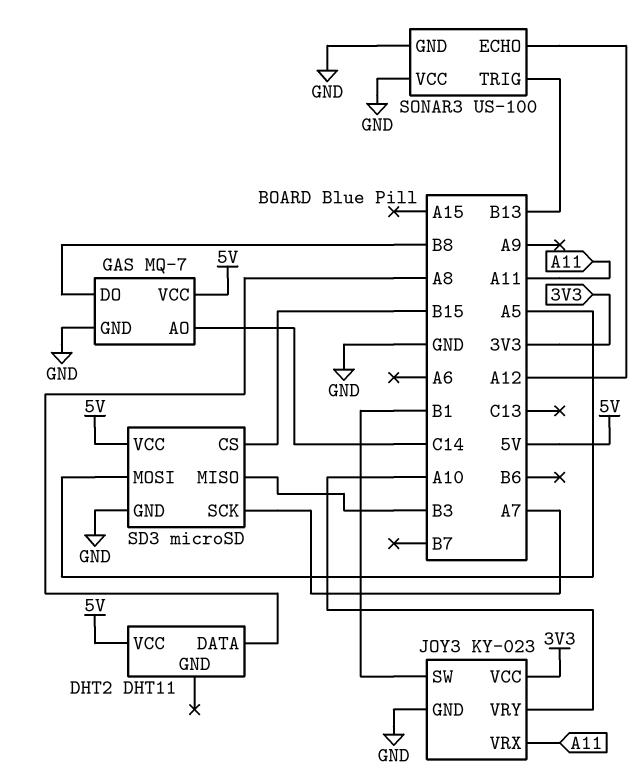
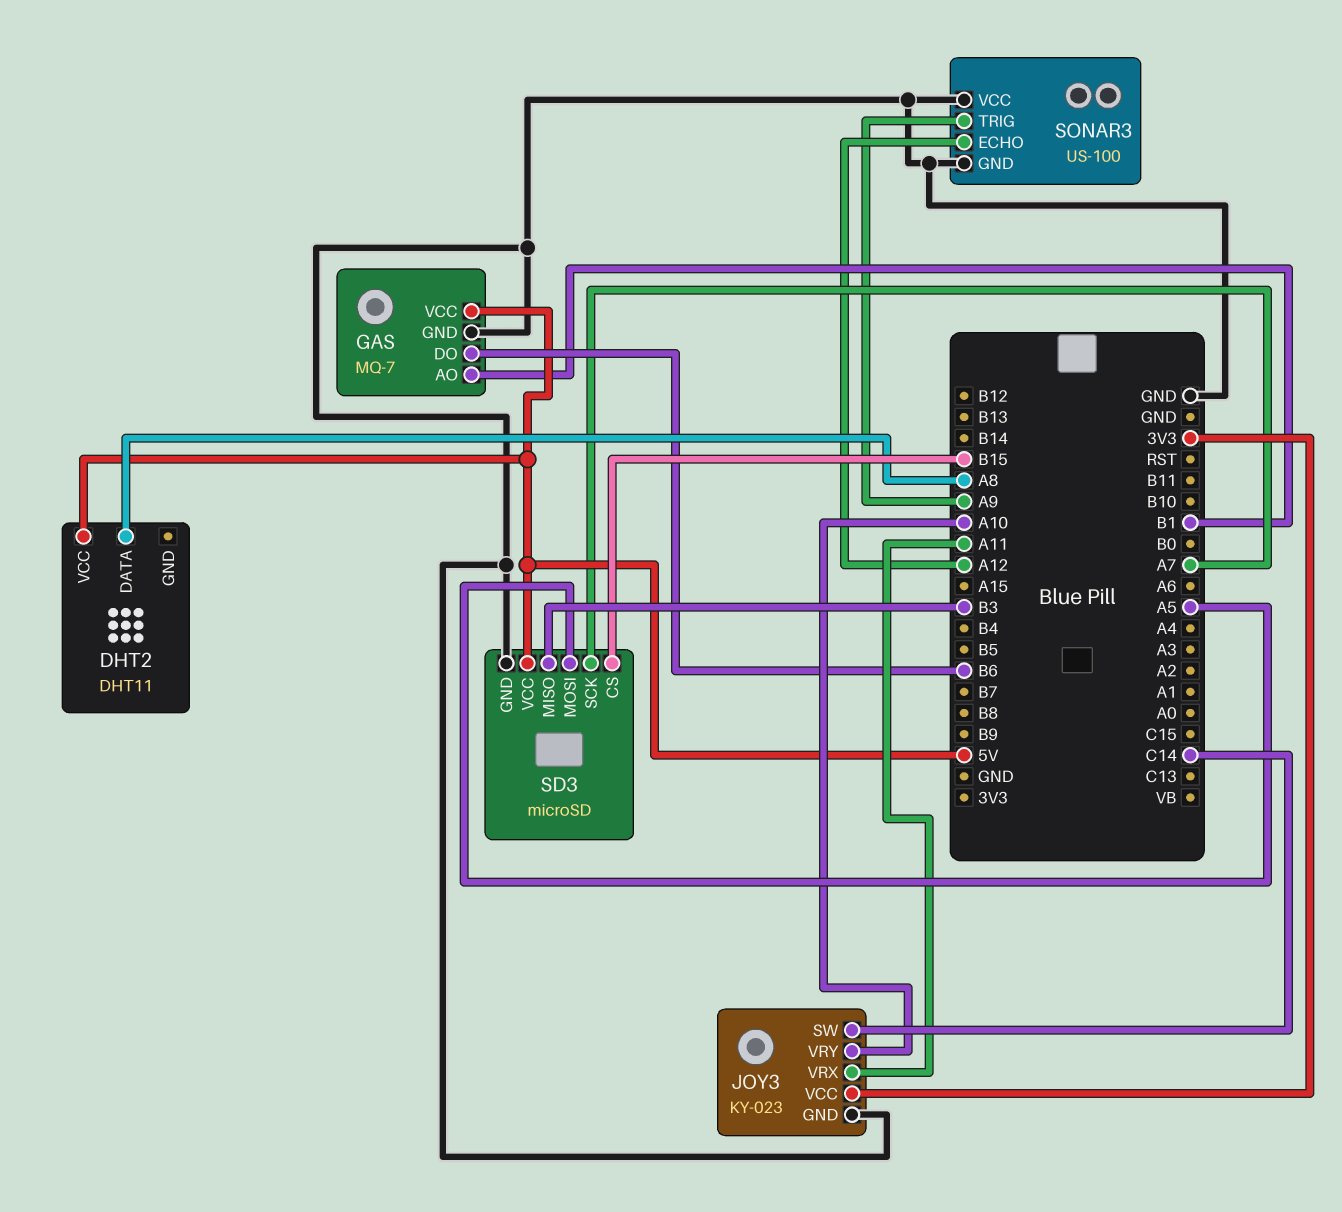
GAS pin AO: C14 -> B1
GAS pin DO: B8 -> B6
JOY3 pin SW: B1 -> C14
SONAR3 pin TRIG: B13 -> A9

